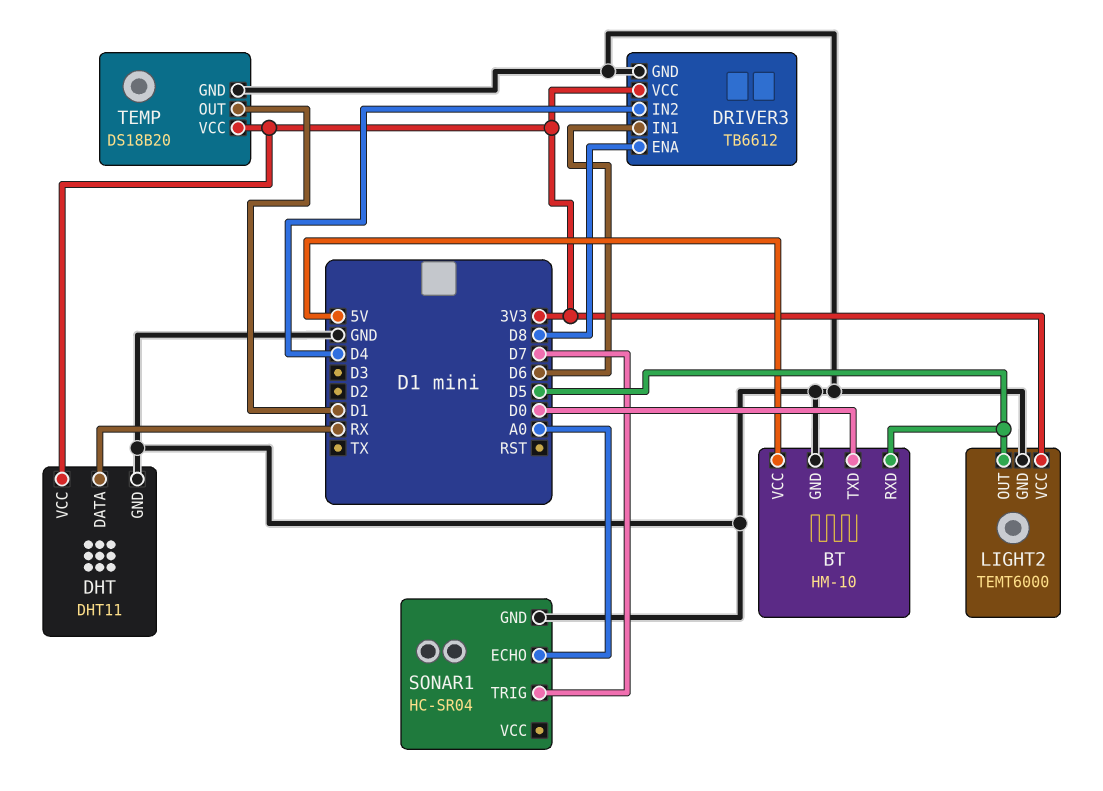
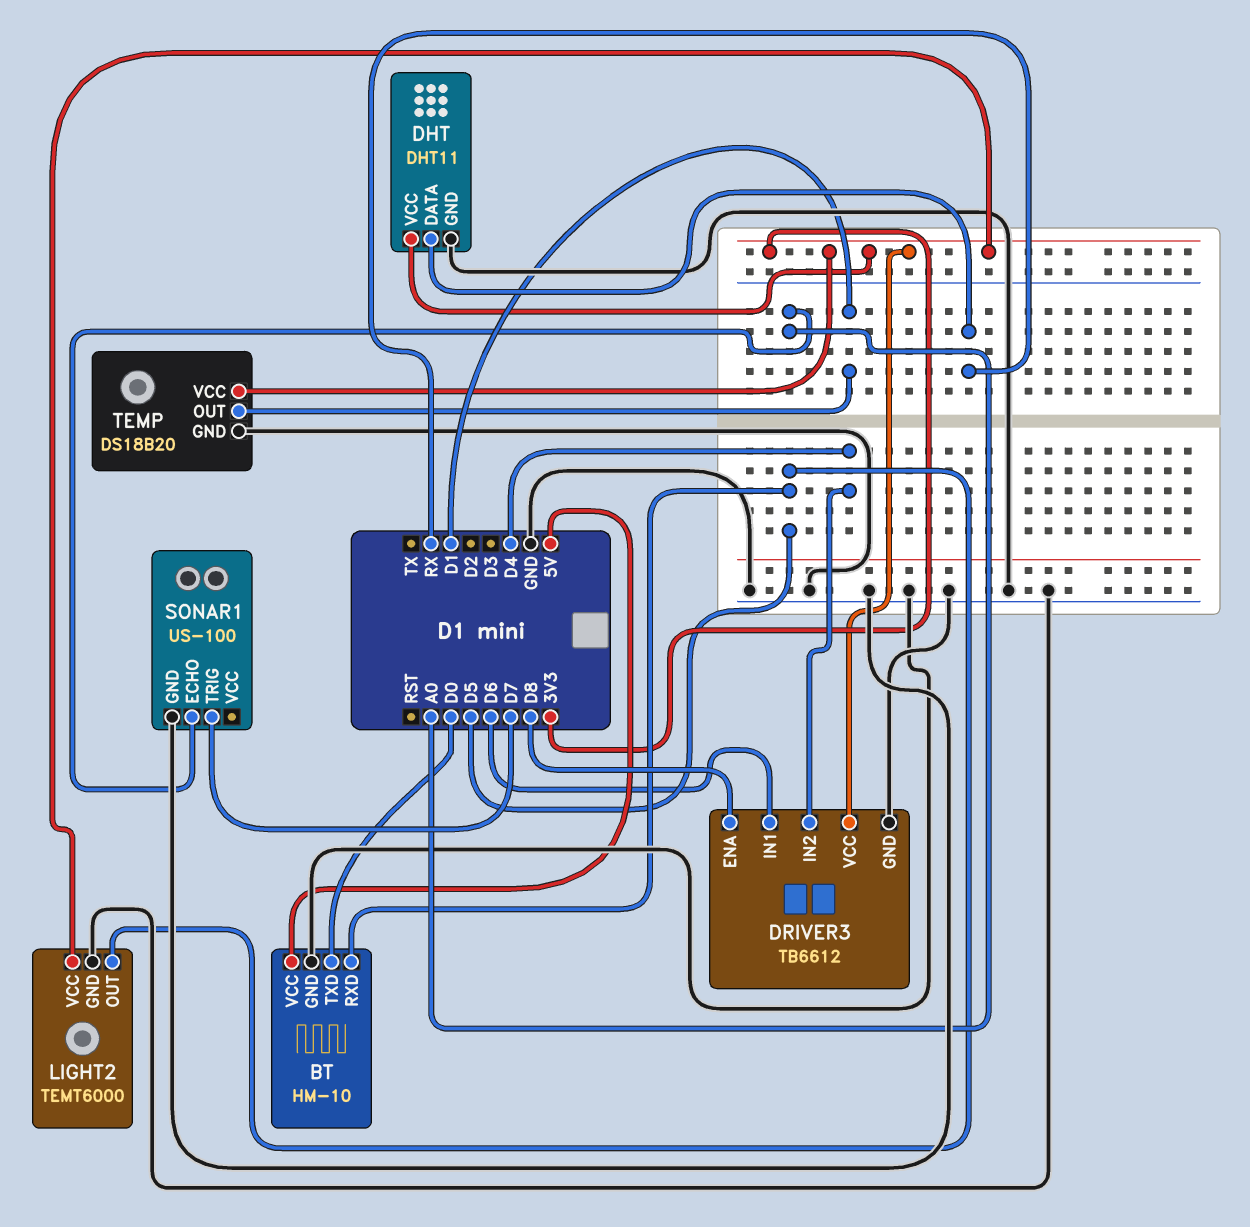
SONAR1: HC-SR04 -> US-100

